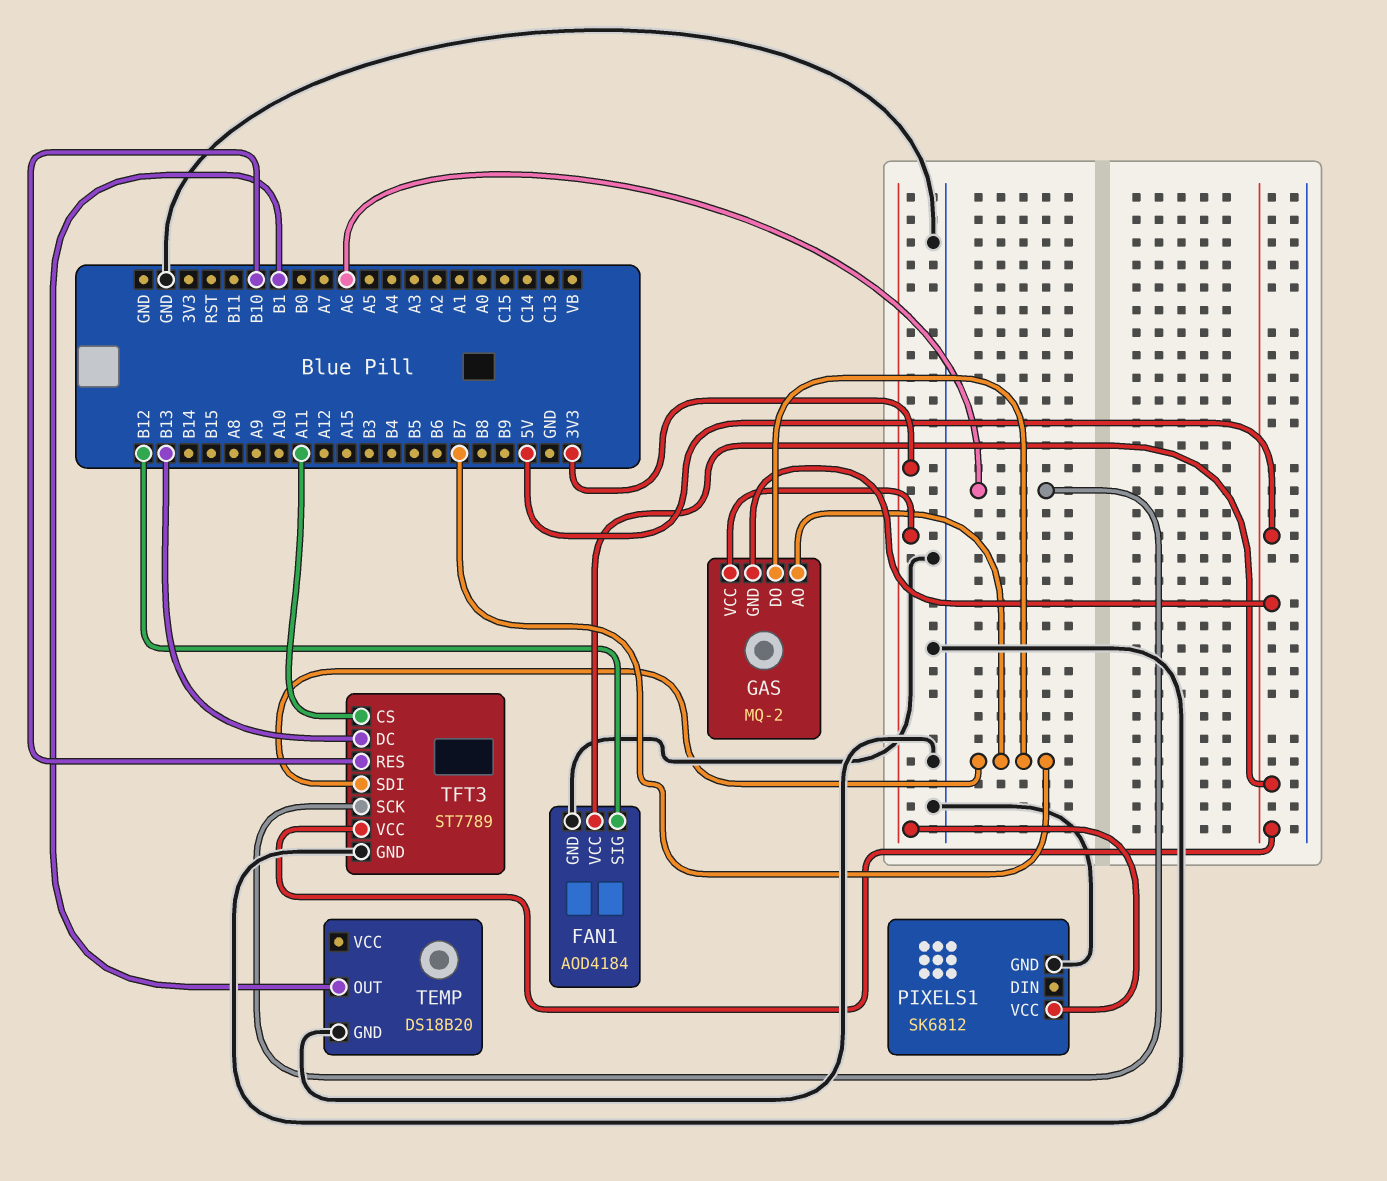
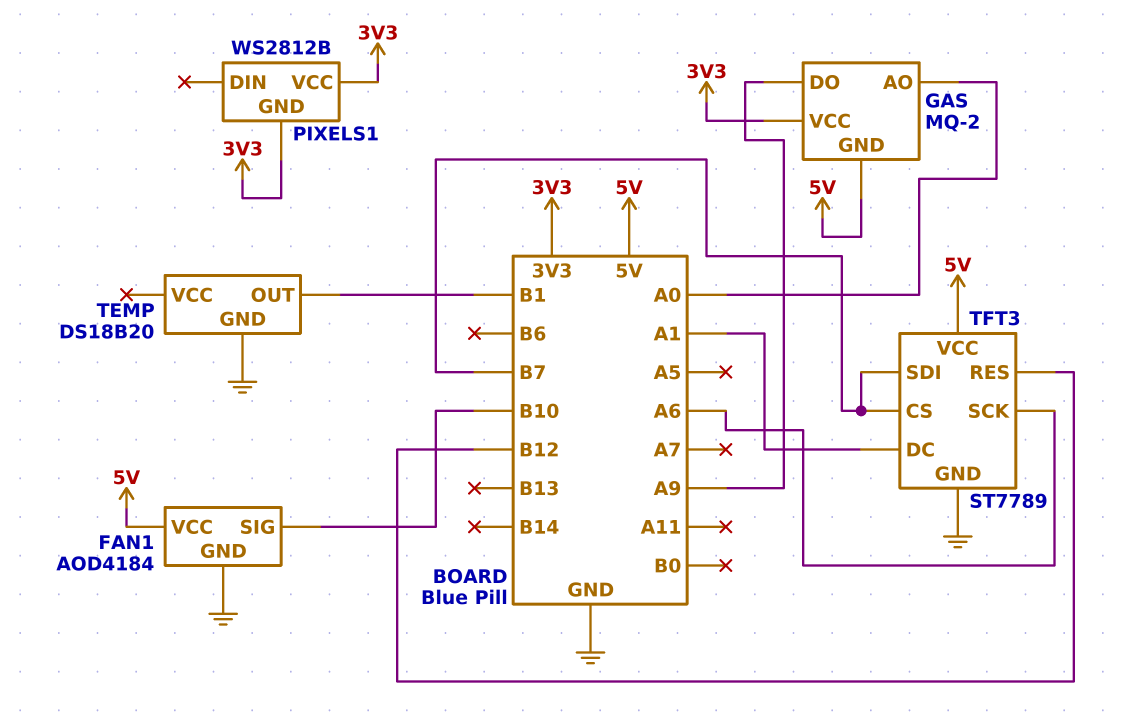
FAN1 pin SIG: B12 -> B10
GAS pin AO: B7 -> A0
GAS pin DO: B7 -> A9
PIXELS1: SK6812 -> WS2812B
PIXELS1 pin GND: GND -> 3V3
TFT3 pin CS: A11 -> B7
TFT3 pin DC: B13 -> A1
TFT3 pin RES: B10 -> B12

